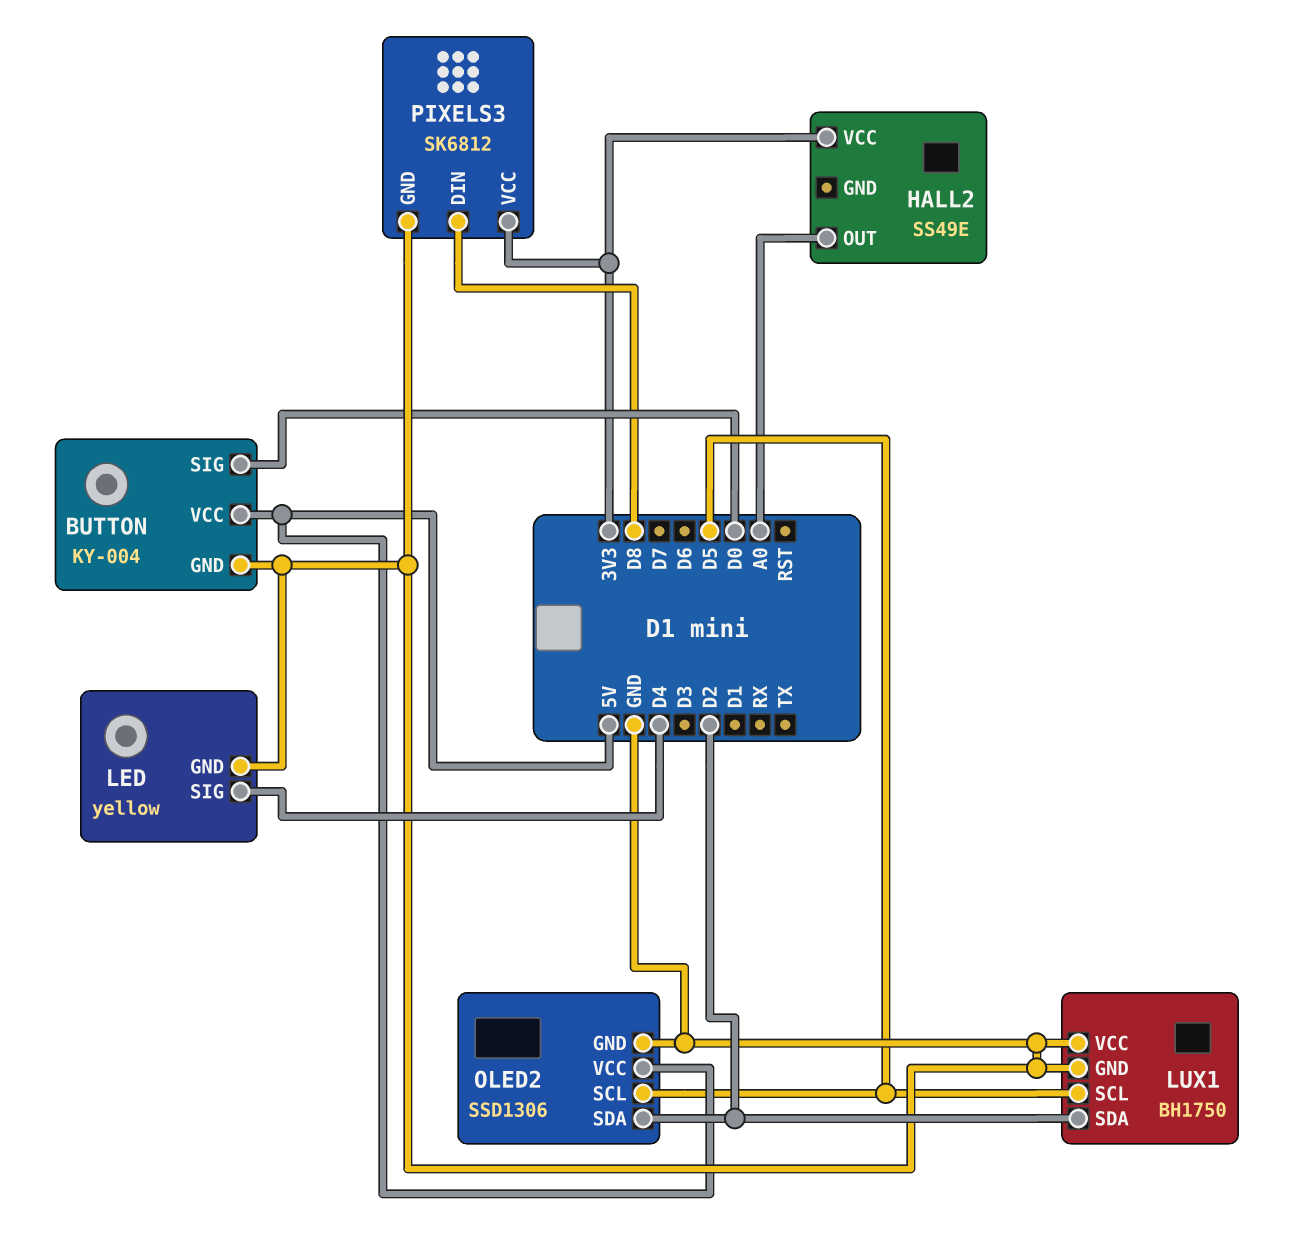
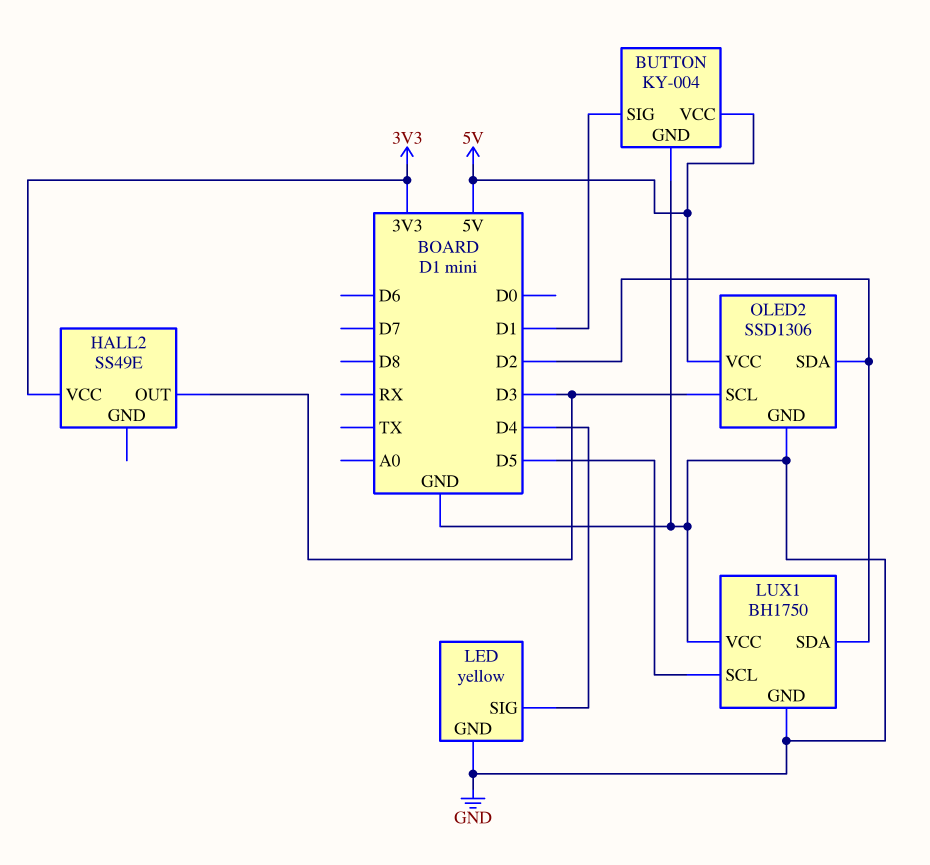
BUTTON pin SIG: D0 -> D1
HALL2 pin OUT: A0 -> D3
OLED2 pin SCL: D5 -> D3
PIXELS3: SK6812 -> none
PIXELS3 pin DIN: D8 -> none
PIXELS3 pin GND: GND -> none
PIXELS3 pin VCC: 3V3 -> none

